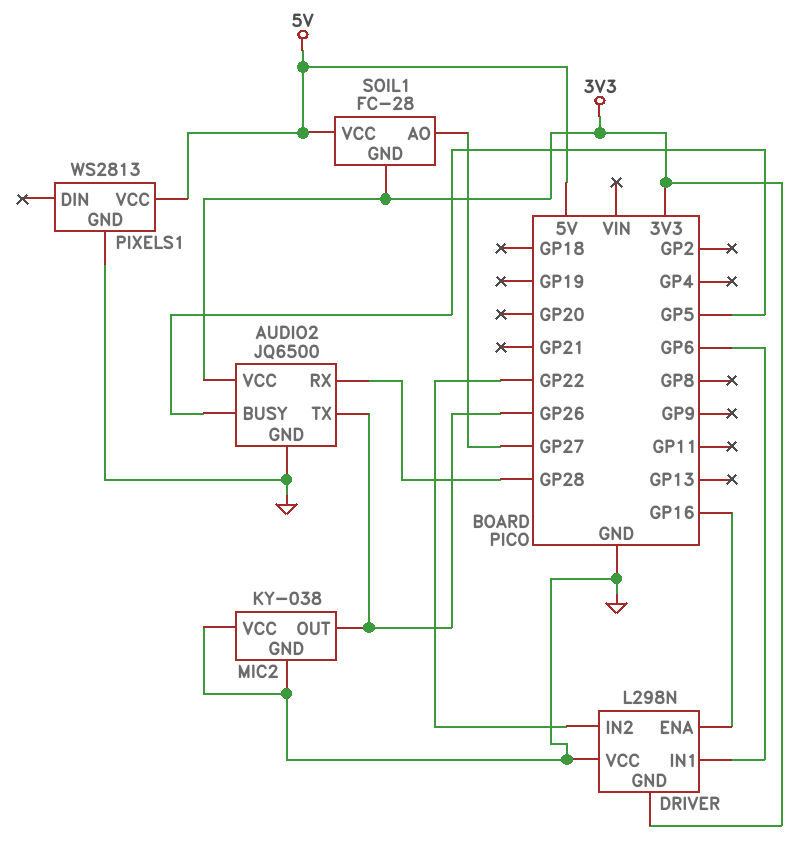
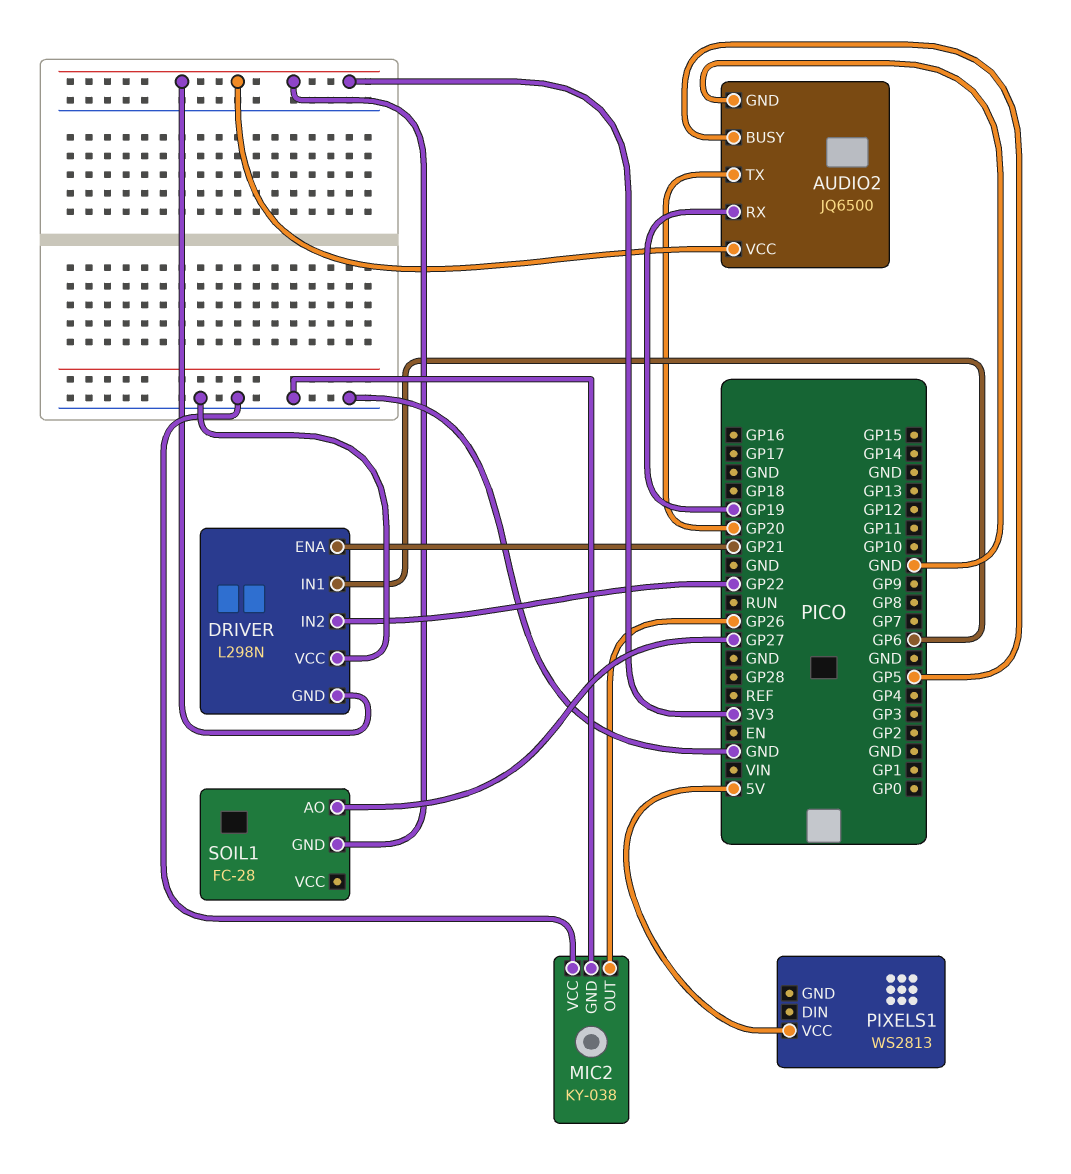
AUDIO2 pin RX: GP28 -> GP19
AUDIO2 pin TX: GP26 -> GP20
DRIVER pin ENA: GP16 -> GP21
PIXELS1 pin GND: GND -> none
SOIL1 pin VCC: 5V -> none

